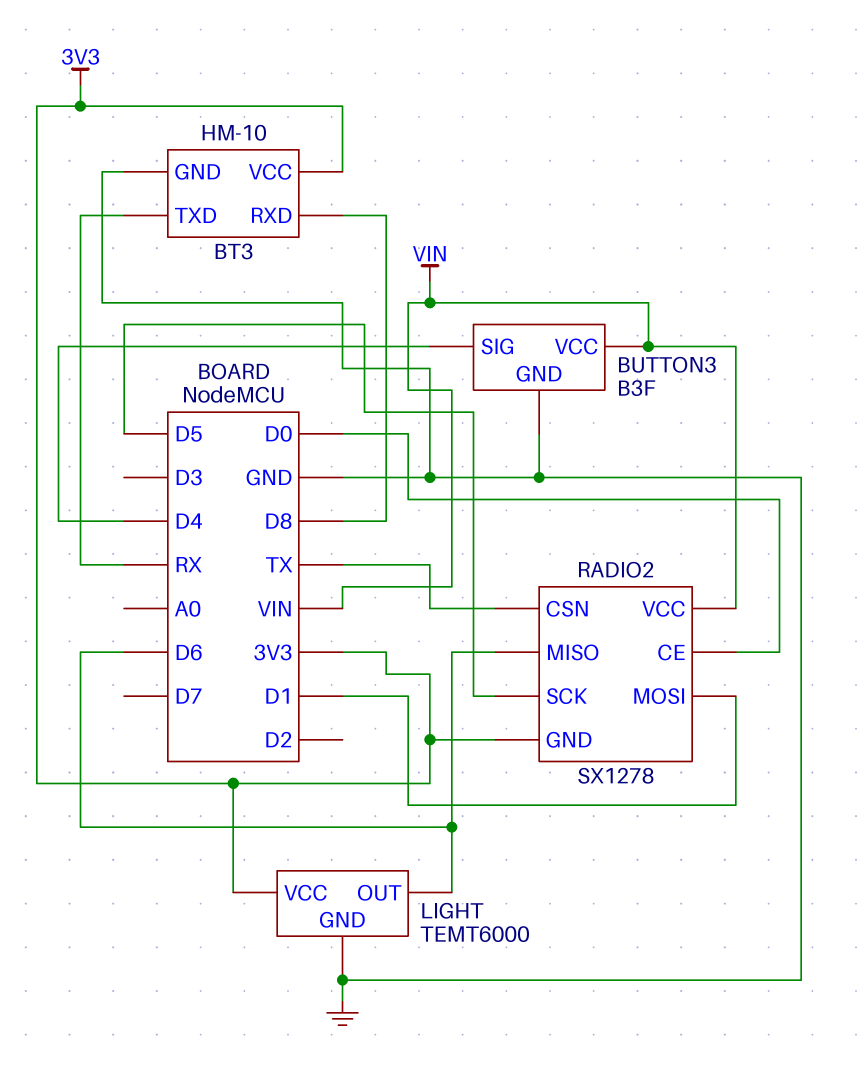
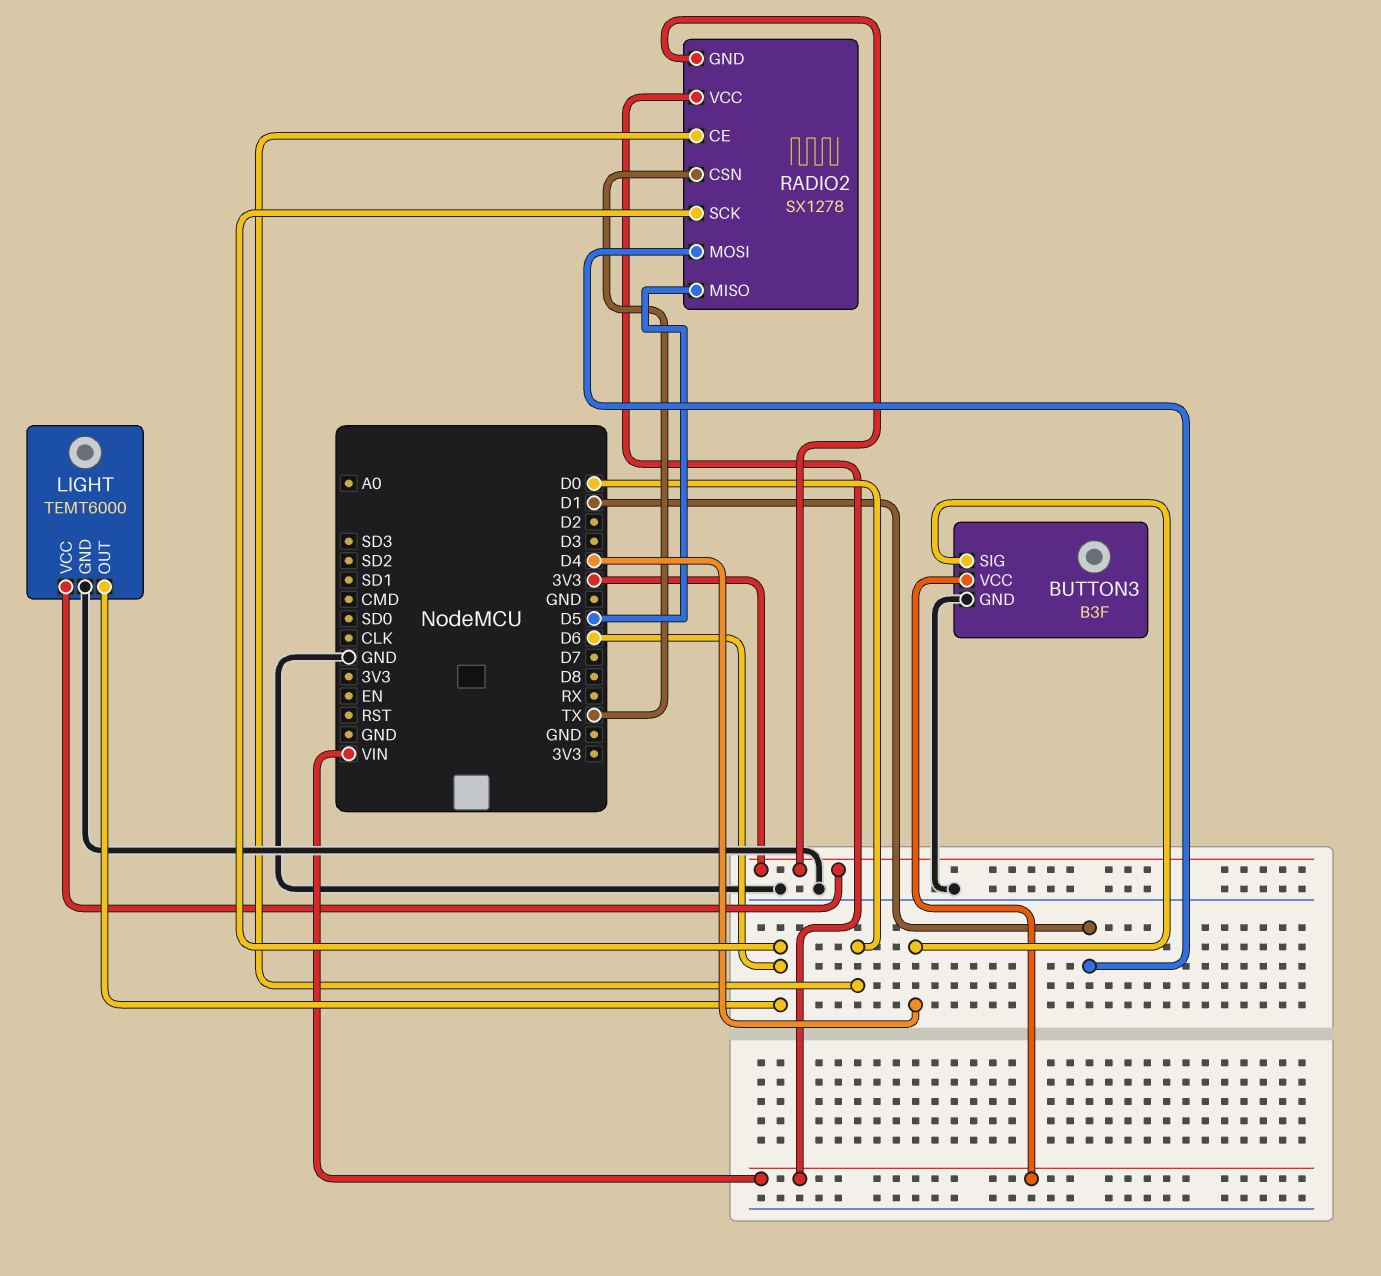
BT3: HM-10 -> none
BT3 pin GND: GND -> none
BT3 pin RXD: D8 -> none
BT3 pin TXD: RX -> none
BT3 pin VCC: 3V3 -> none
RADIO2 pin MISO: D6 -> D5
RADIO2 pin SCK: D5 -> D6

